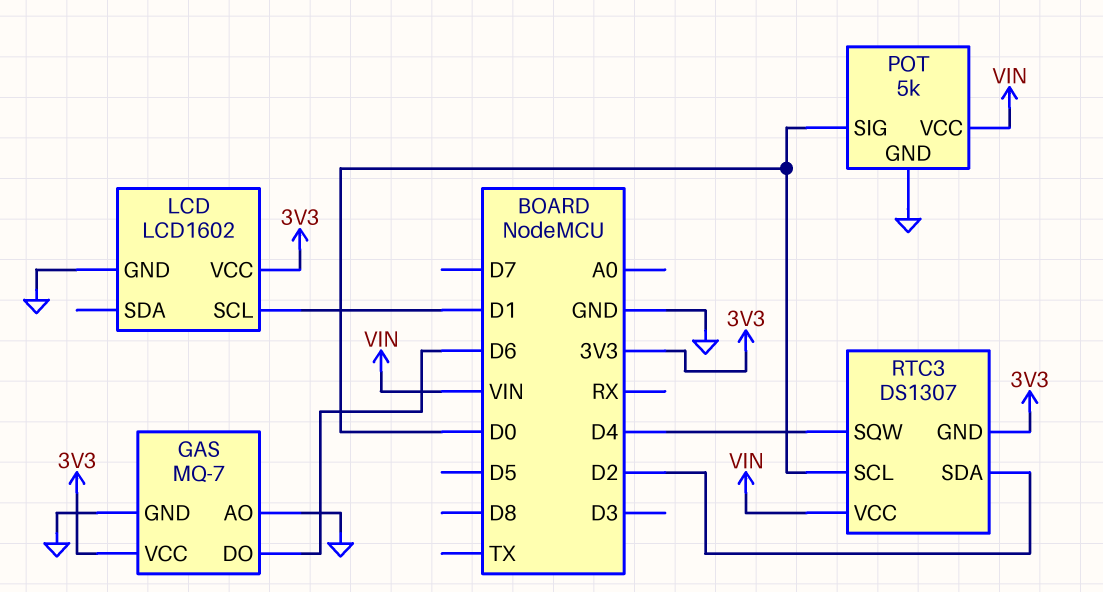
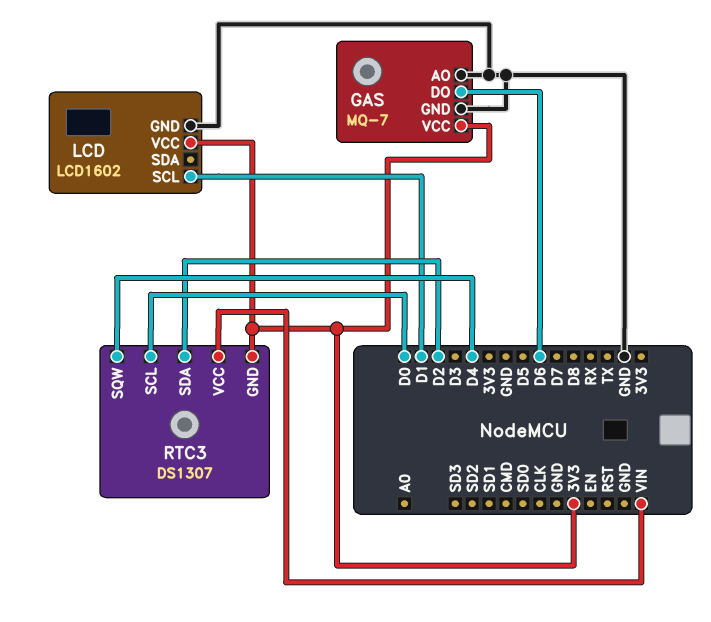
POT: 5k -> none
POT pin GND: GND -> none
POT pin SIG: D0 -> none
POT pin VCC: VIN -> none

